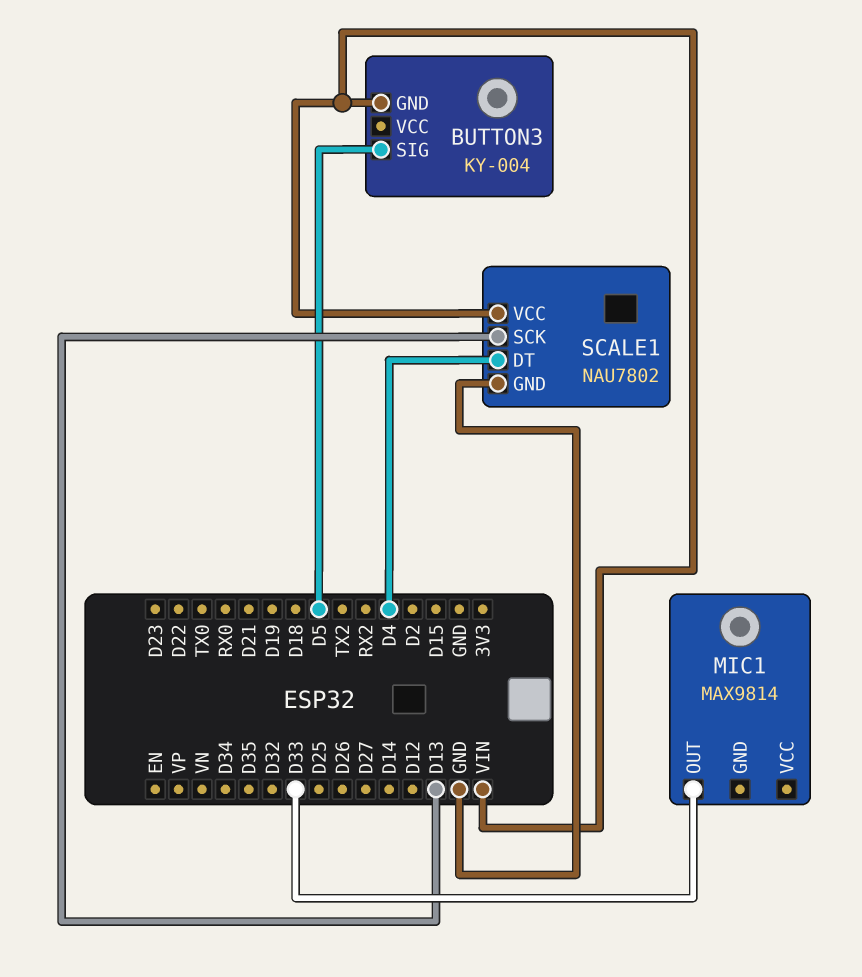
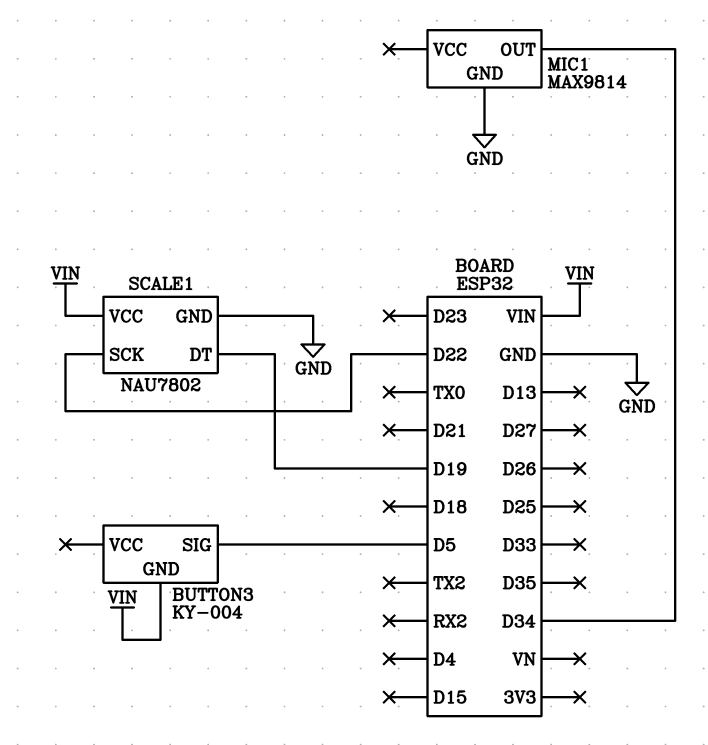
MIC1 pin GND: none -> GND
MIC1 pin OUT: D33 -> D34
SCALE1 pin DT: D4 -> D19
SCALE1 pin SCK: D13 -> D22

